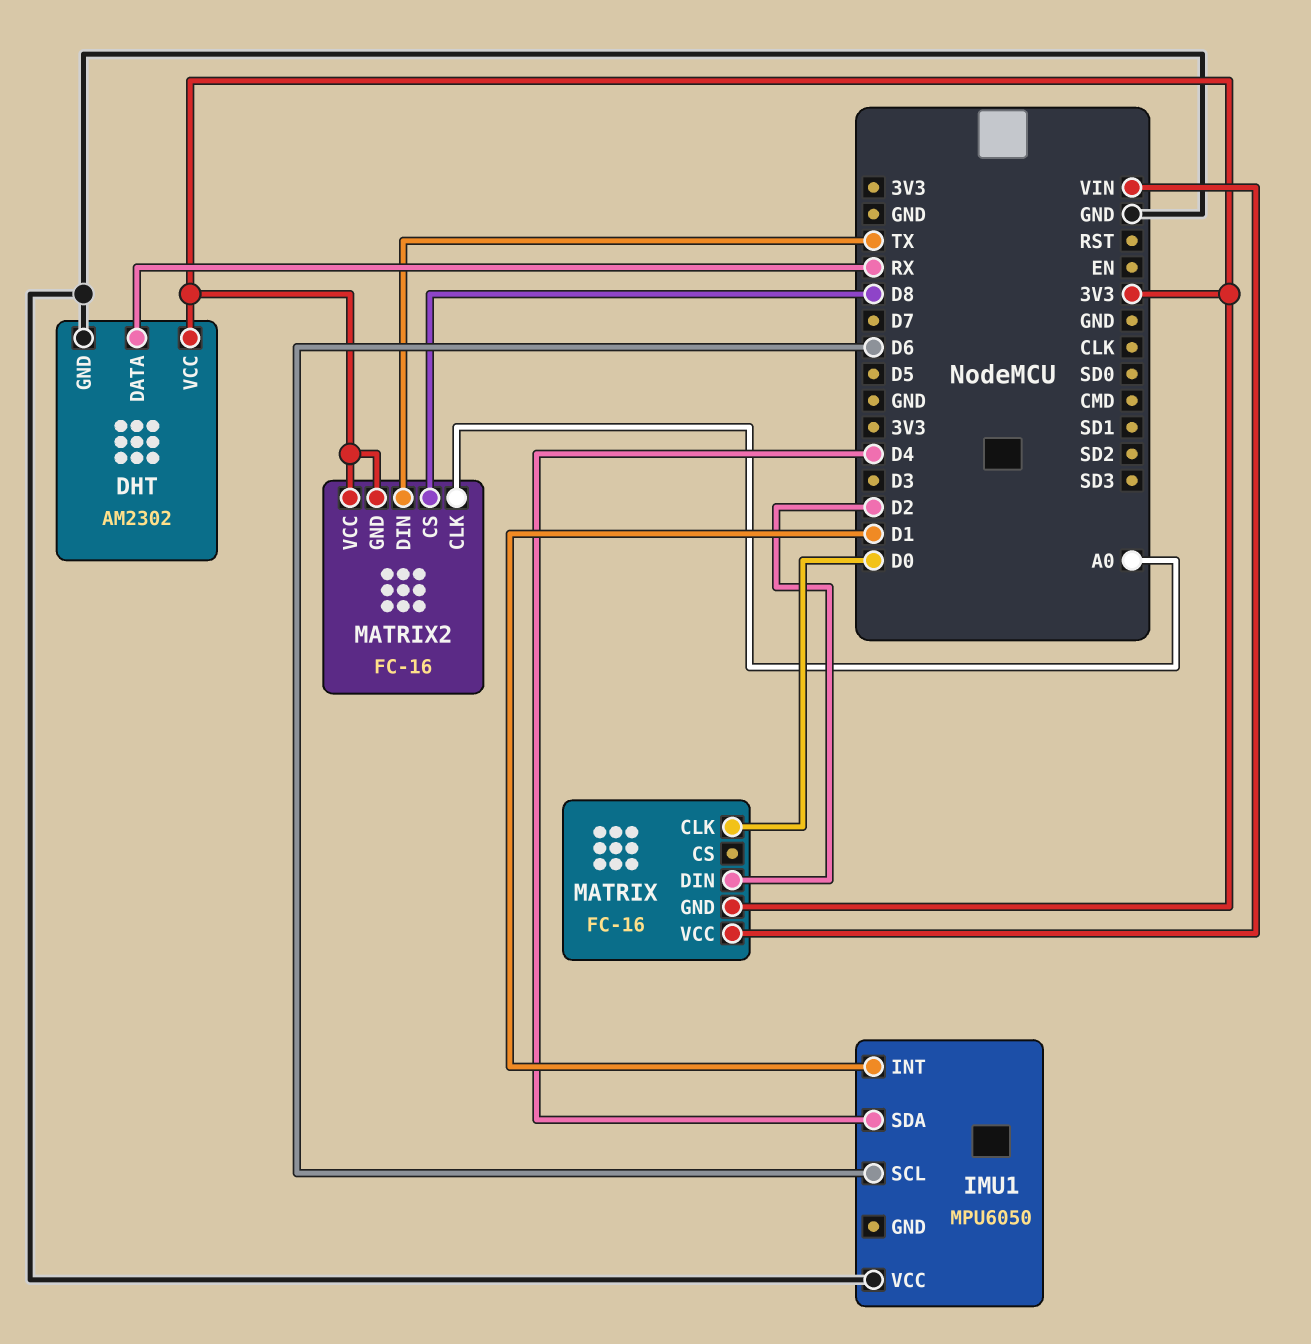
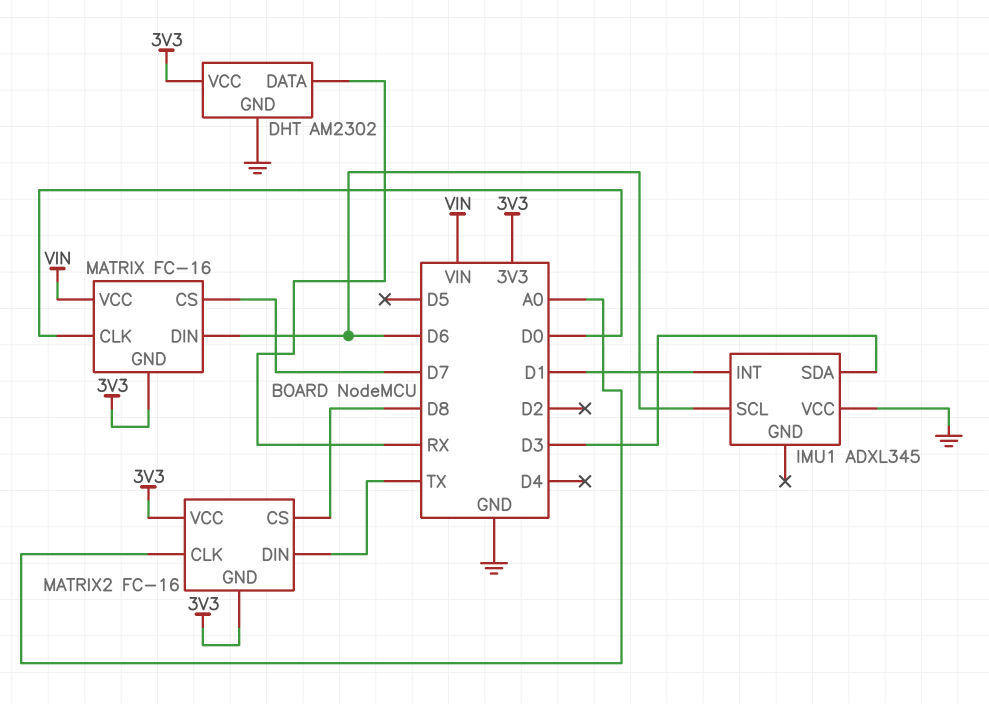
IMU1: MPU6050 -> ADXL345
IMU1 pin SDA: D4 -> D3
MATRIX pin CS: none -> D7
MATRIX pin DIN: D2 -> D6

